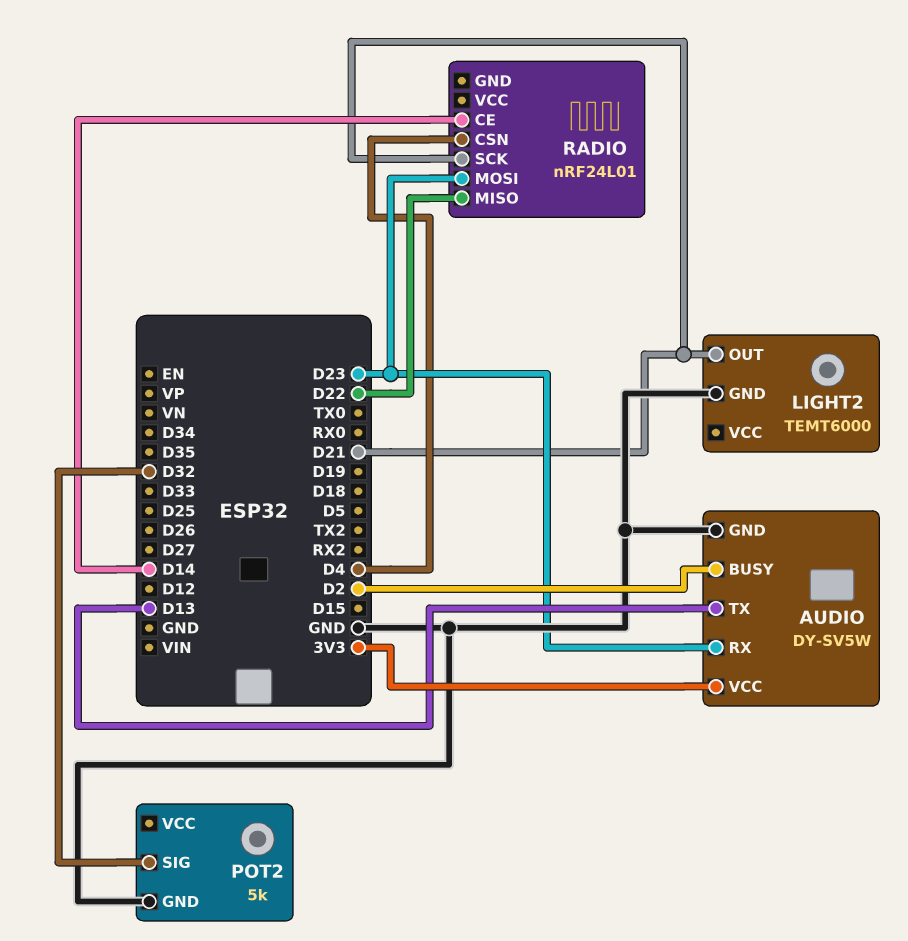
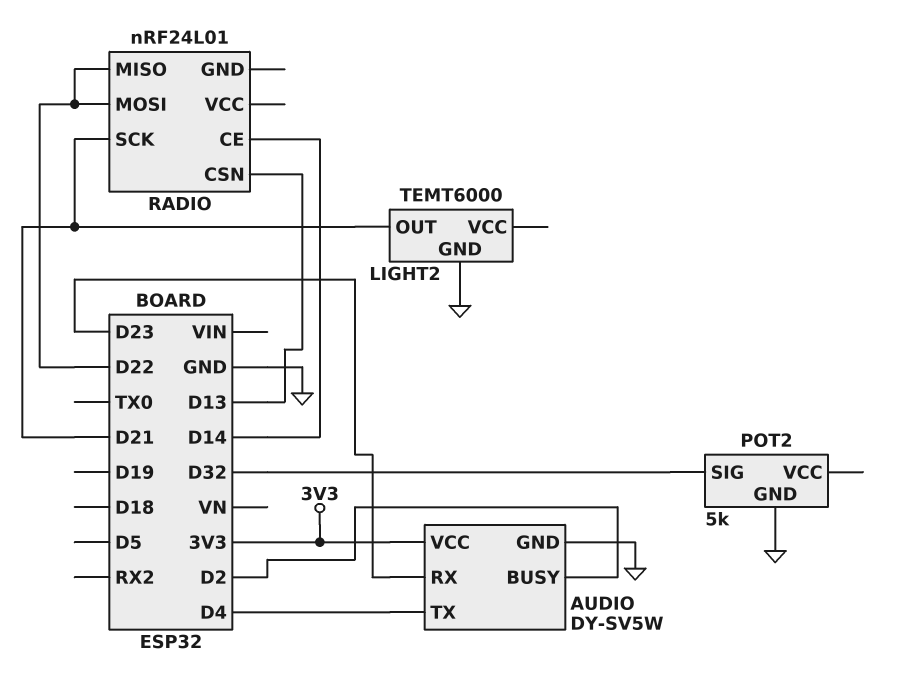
AUDIO pin TX: D13 -> D4
RADIO pin CSN: D4 -> D13
RADIO pin MOSI: D23 -> D22

